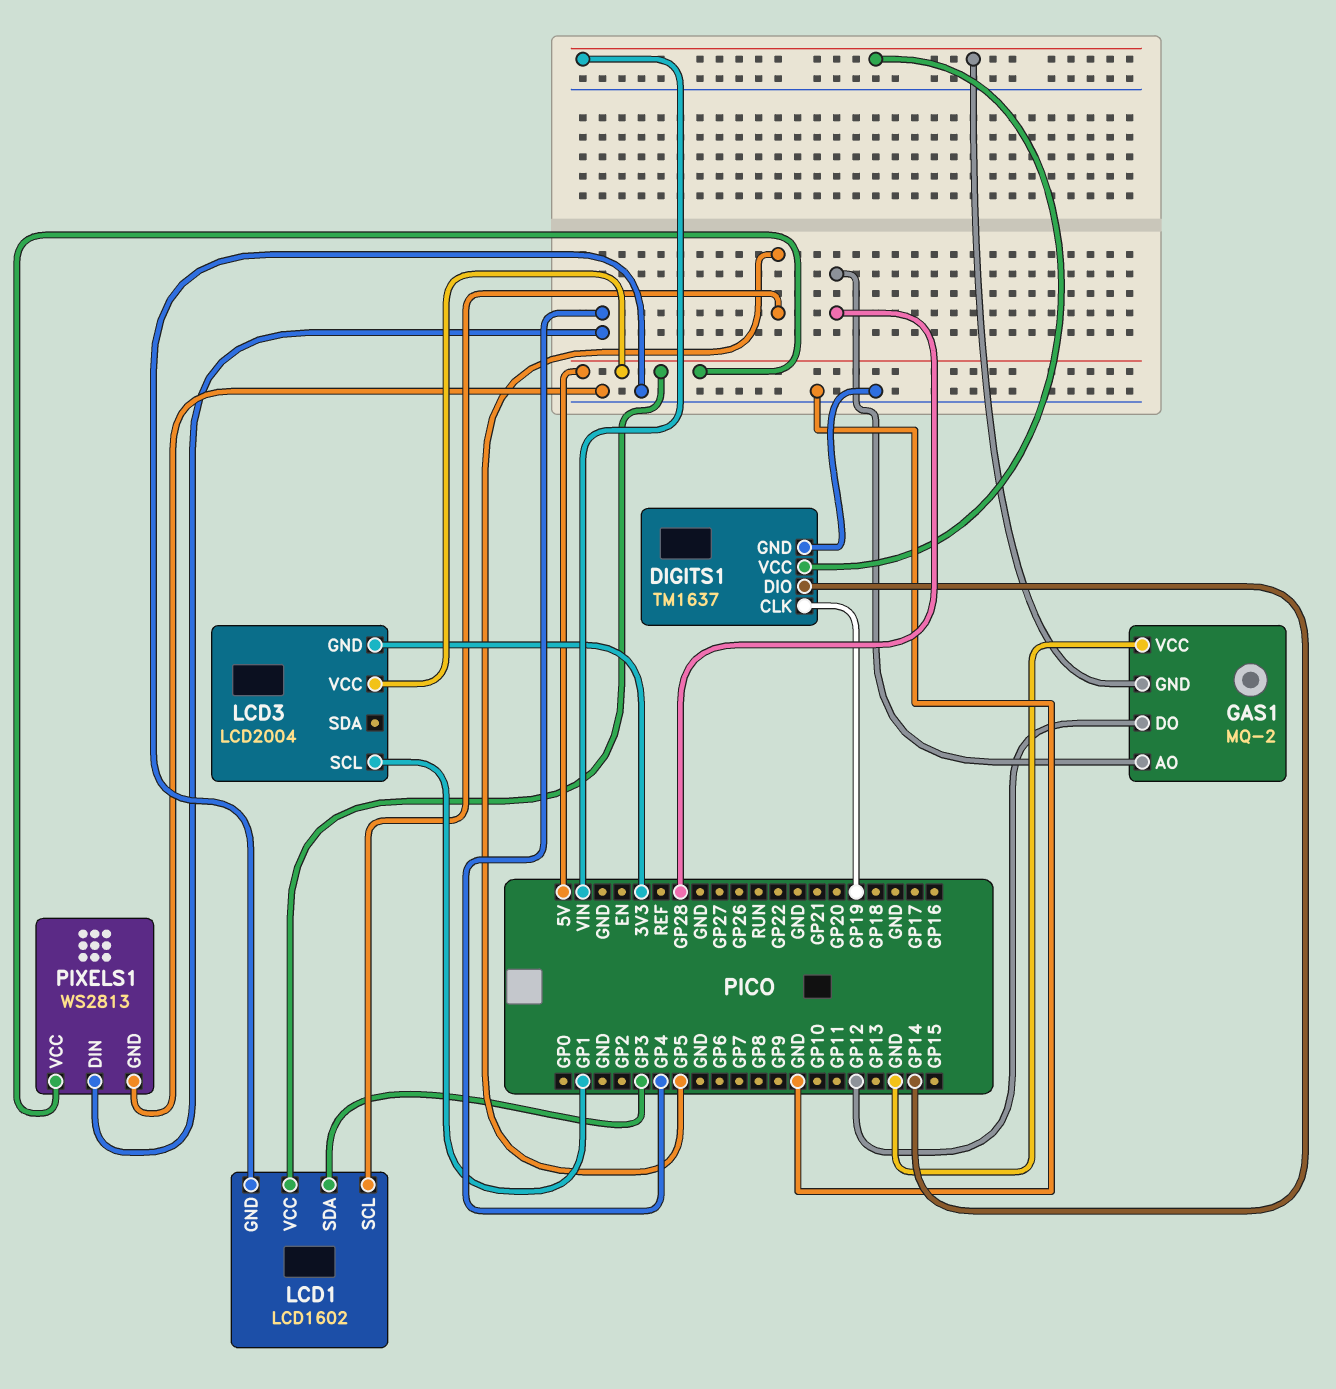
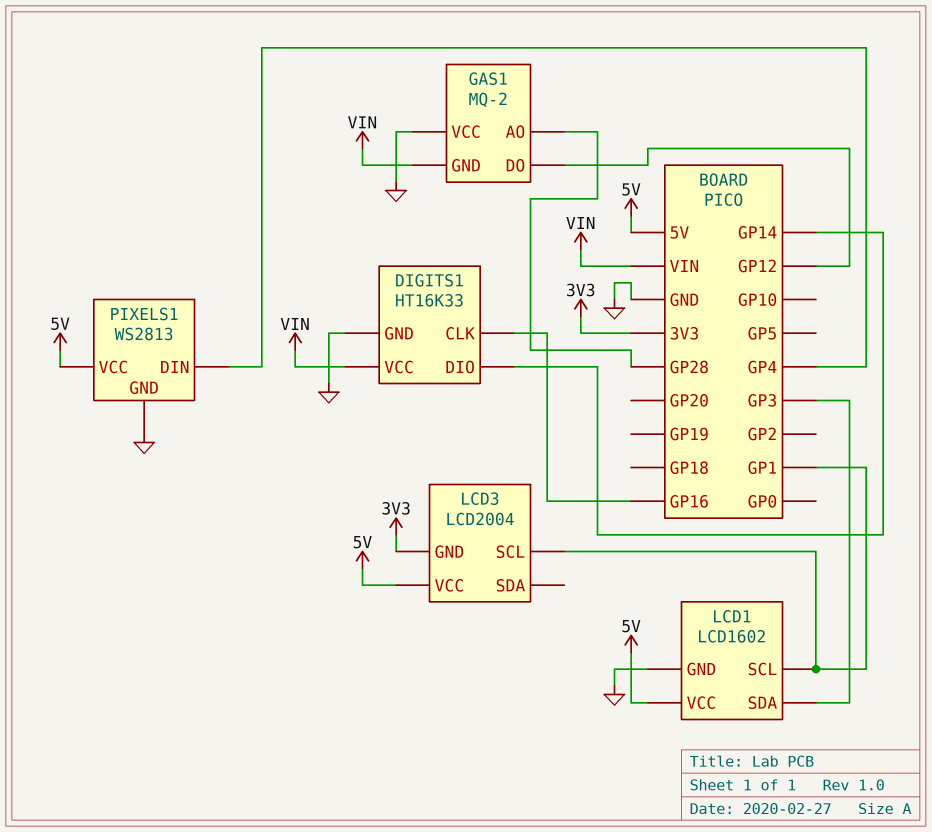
DIGITS1: TM1637 -> HT16K33
DIGITS1 pin CLK: GP19 -> GP16
LCD1 pin SCL: GP5 -> GP1

